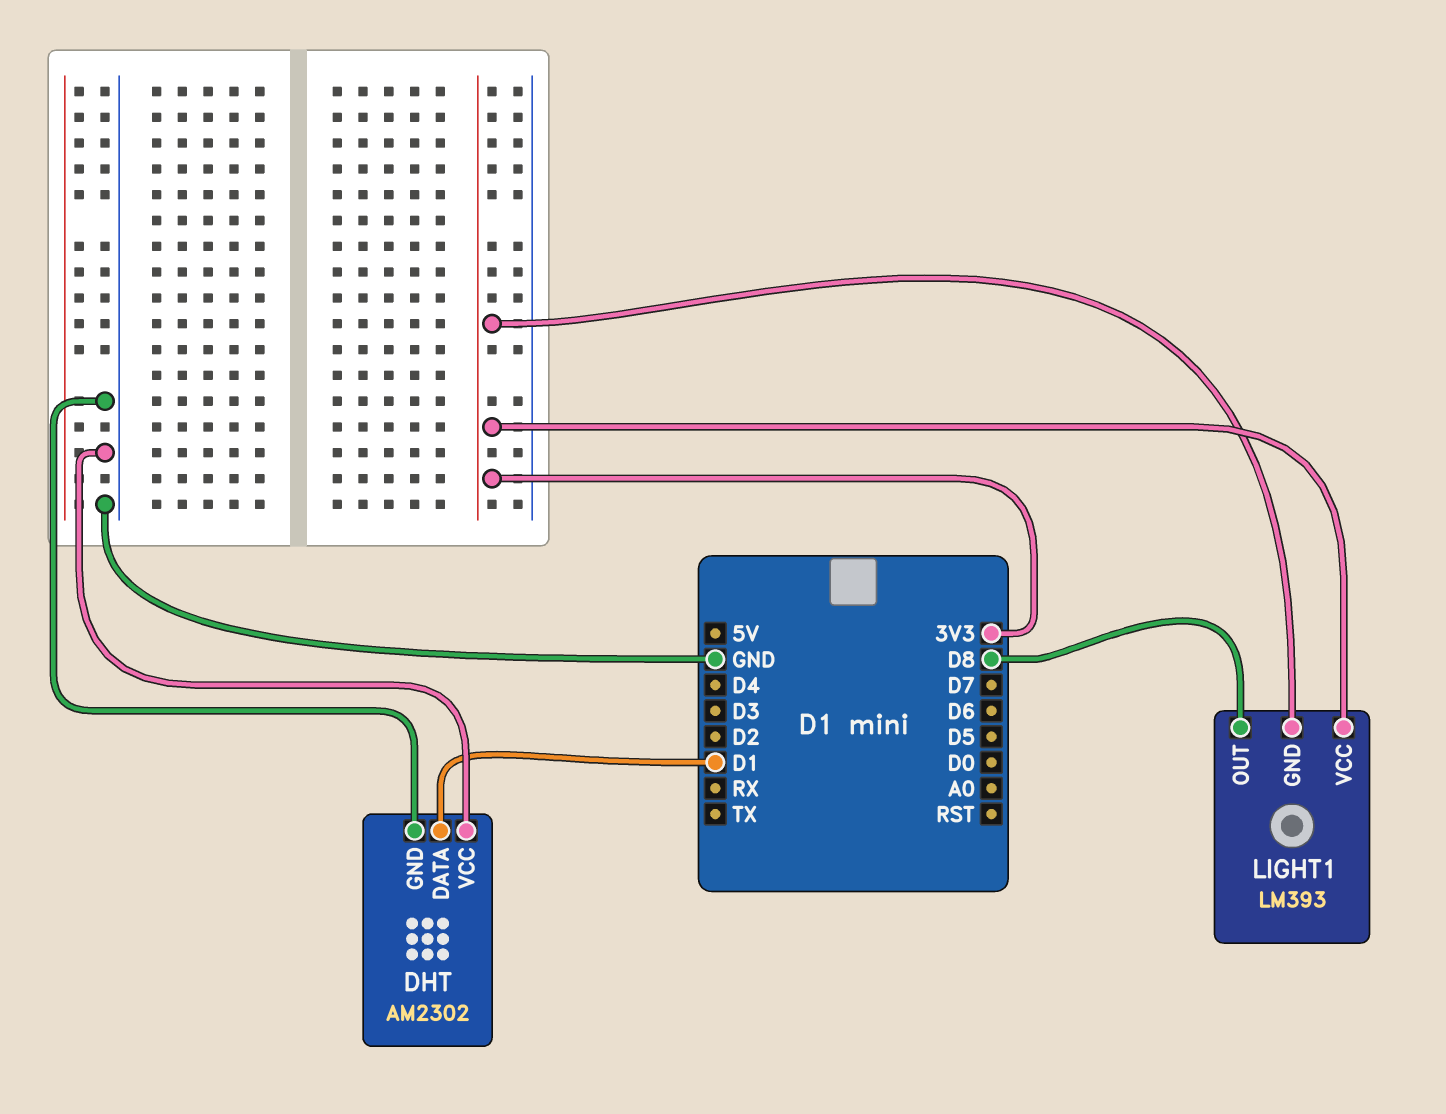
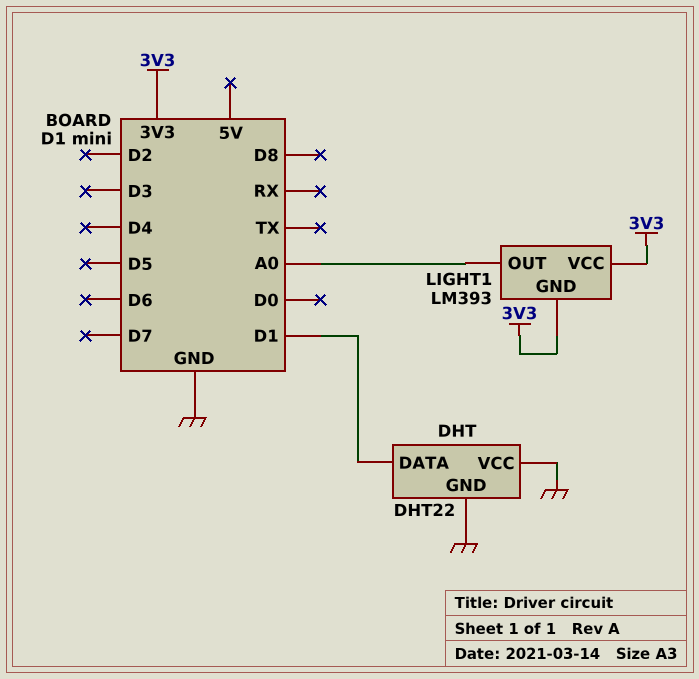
DHT: AM2302 -> DHT22
LIGHT1 pin OUT: D8 -> A0

